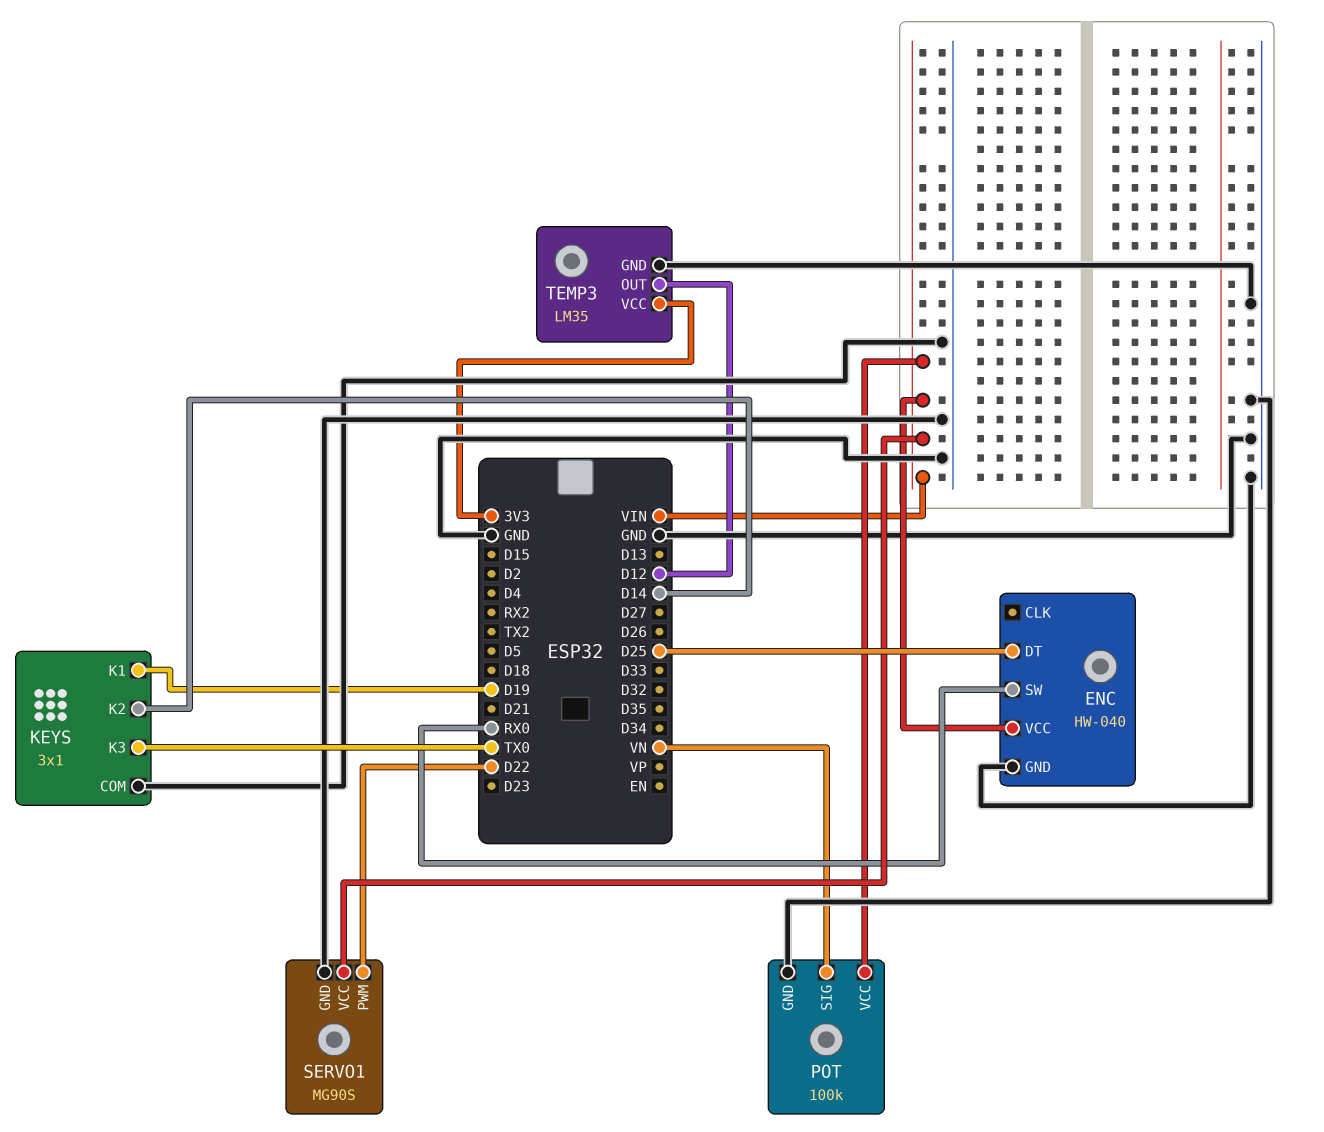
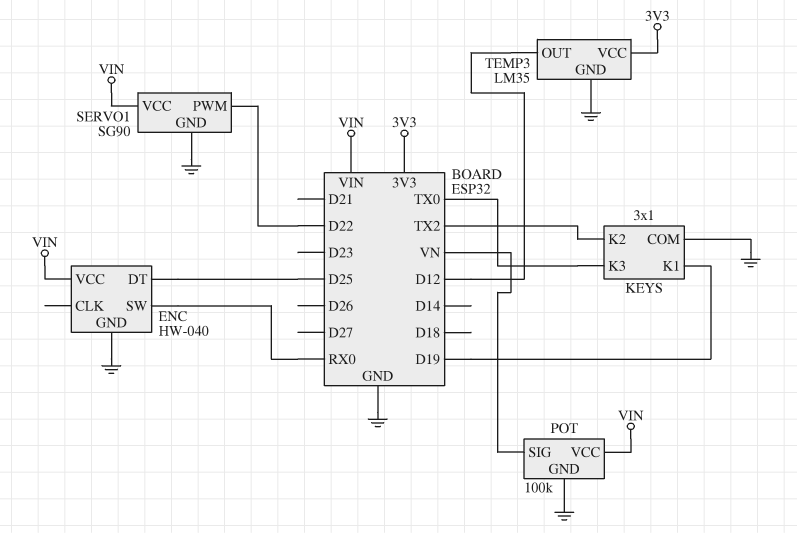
KEYS pin K2: D14 -> TX2
SERVO1: MG90S -> SG90

